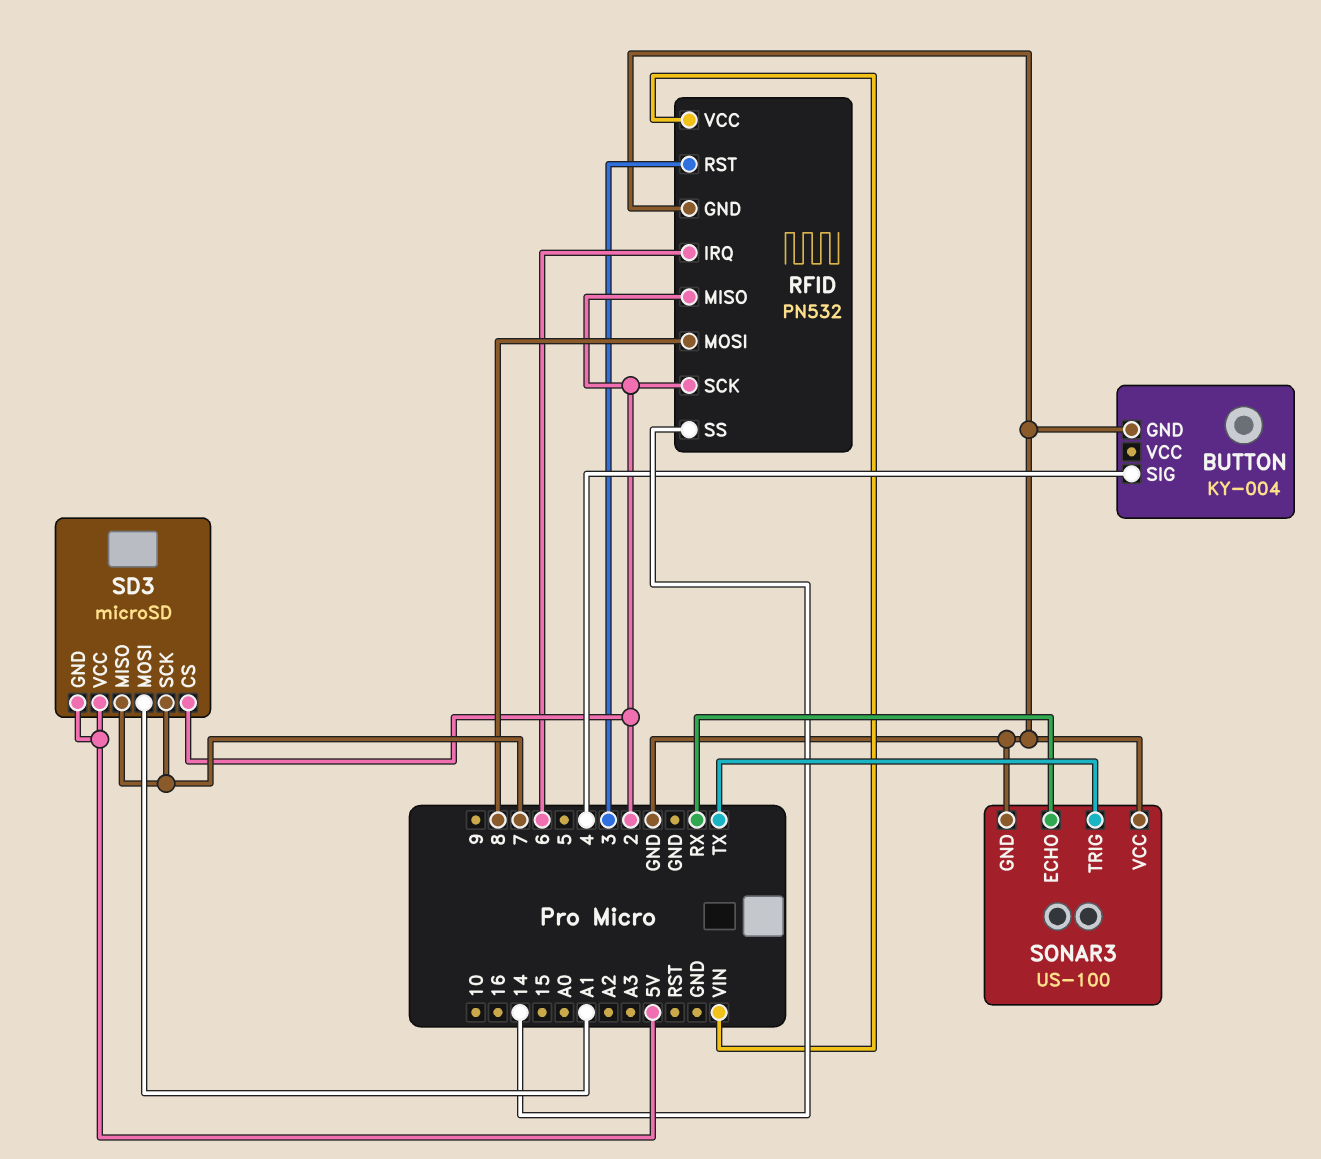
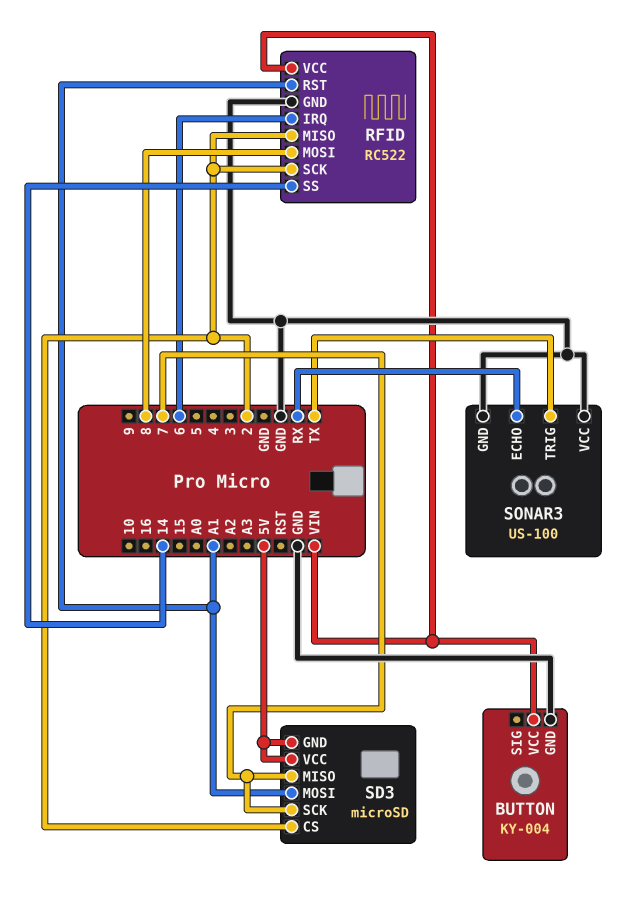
BUTTON pin SIG: 4 -> none
BUTTON pin VCC: none -> VIN
RFID: PN532 -> RC522
RFID pin RST: 3 -> A1

